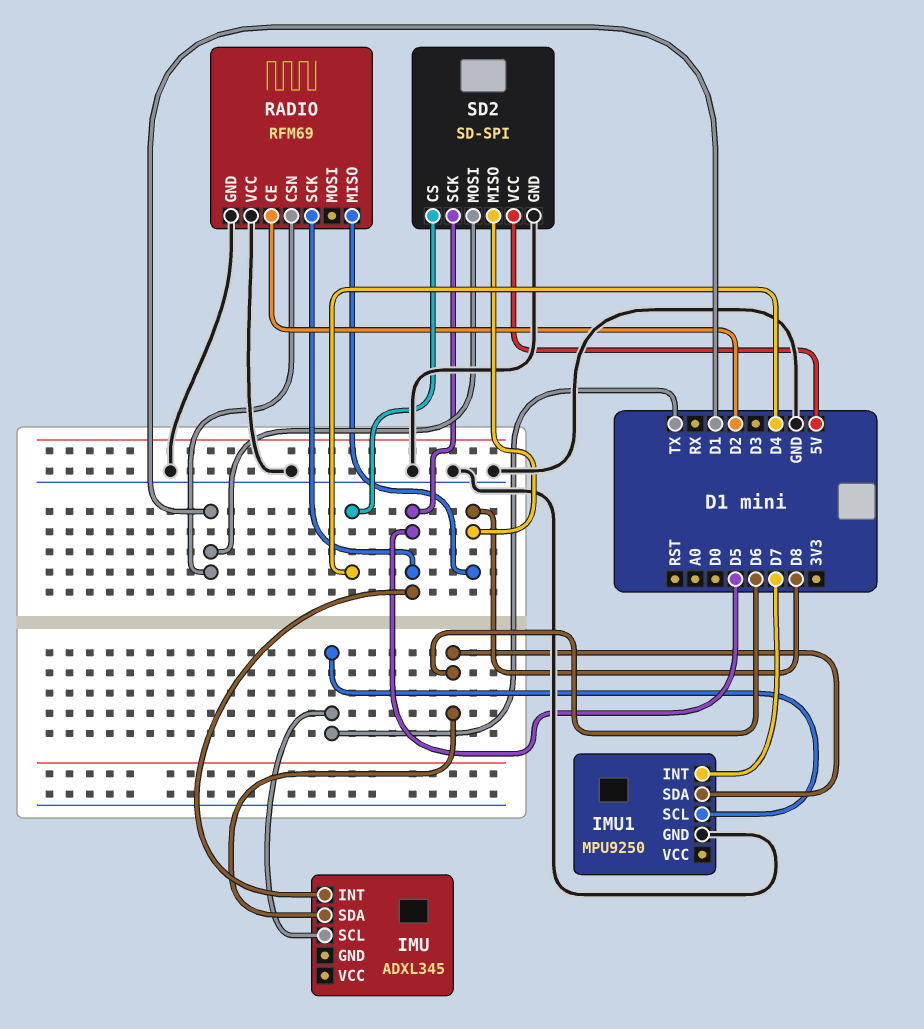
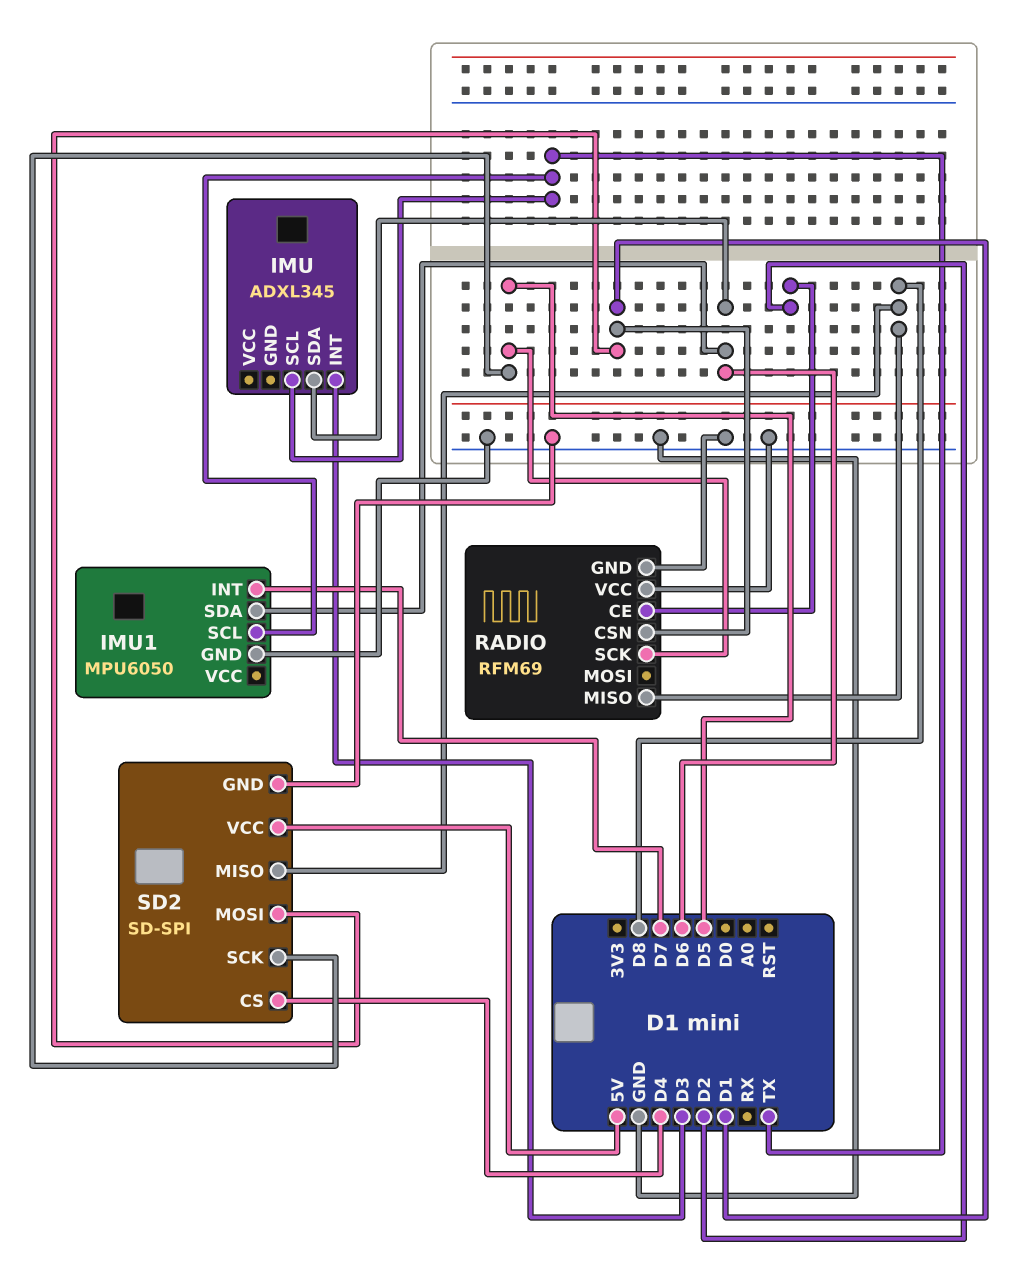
IMU pin INT: D5 -> D3
IMU1: MPU9250 -> MPU6050

